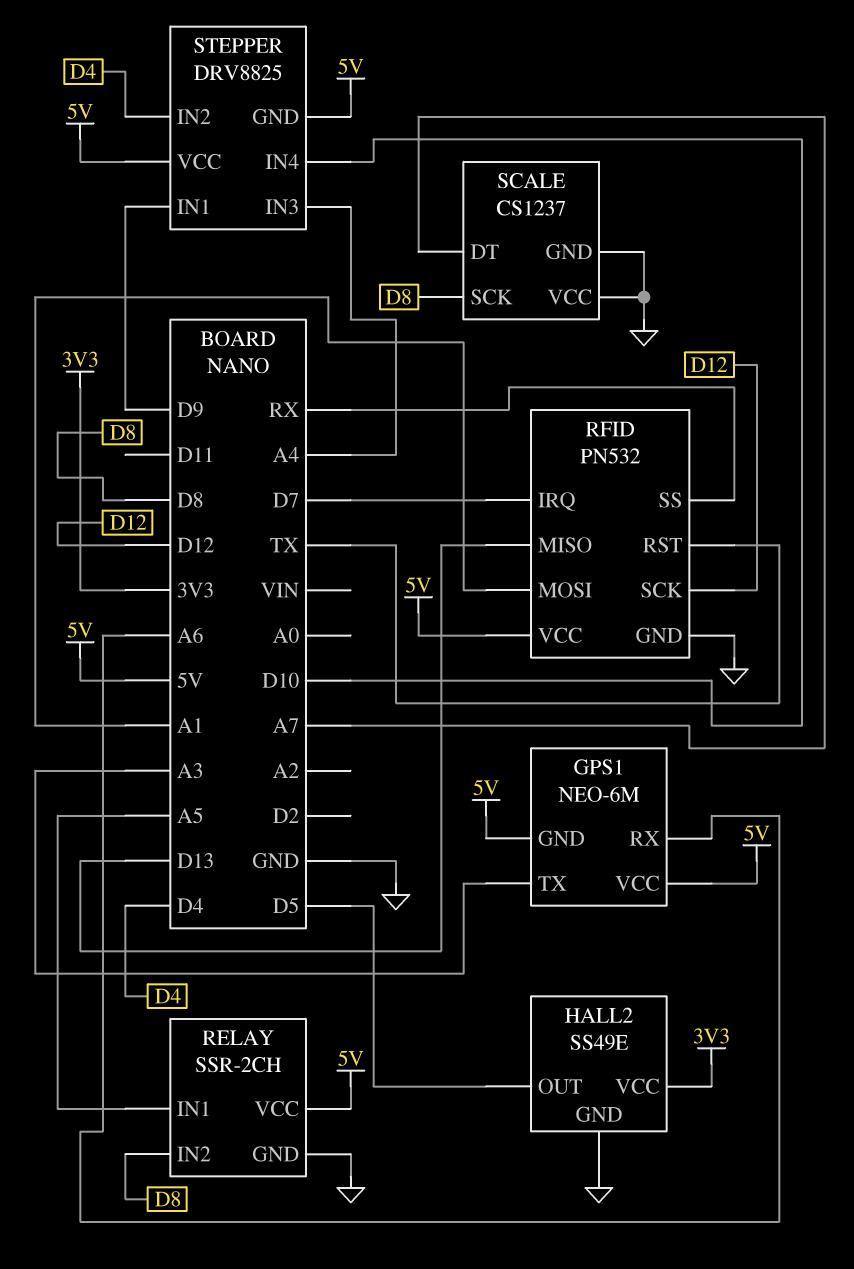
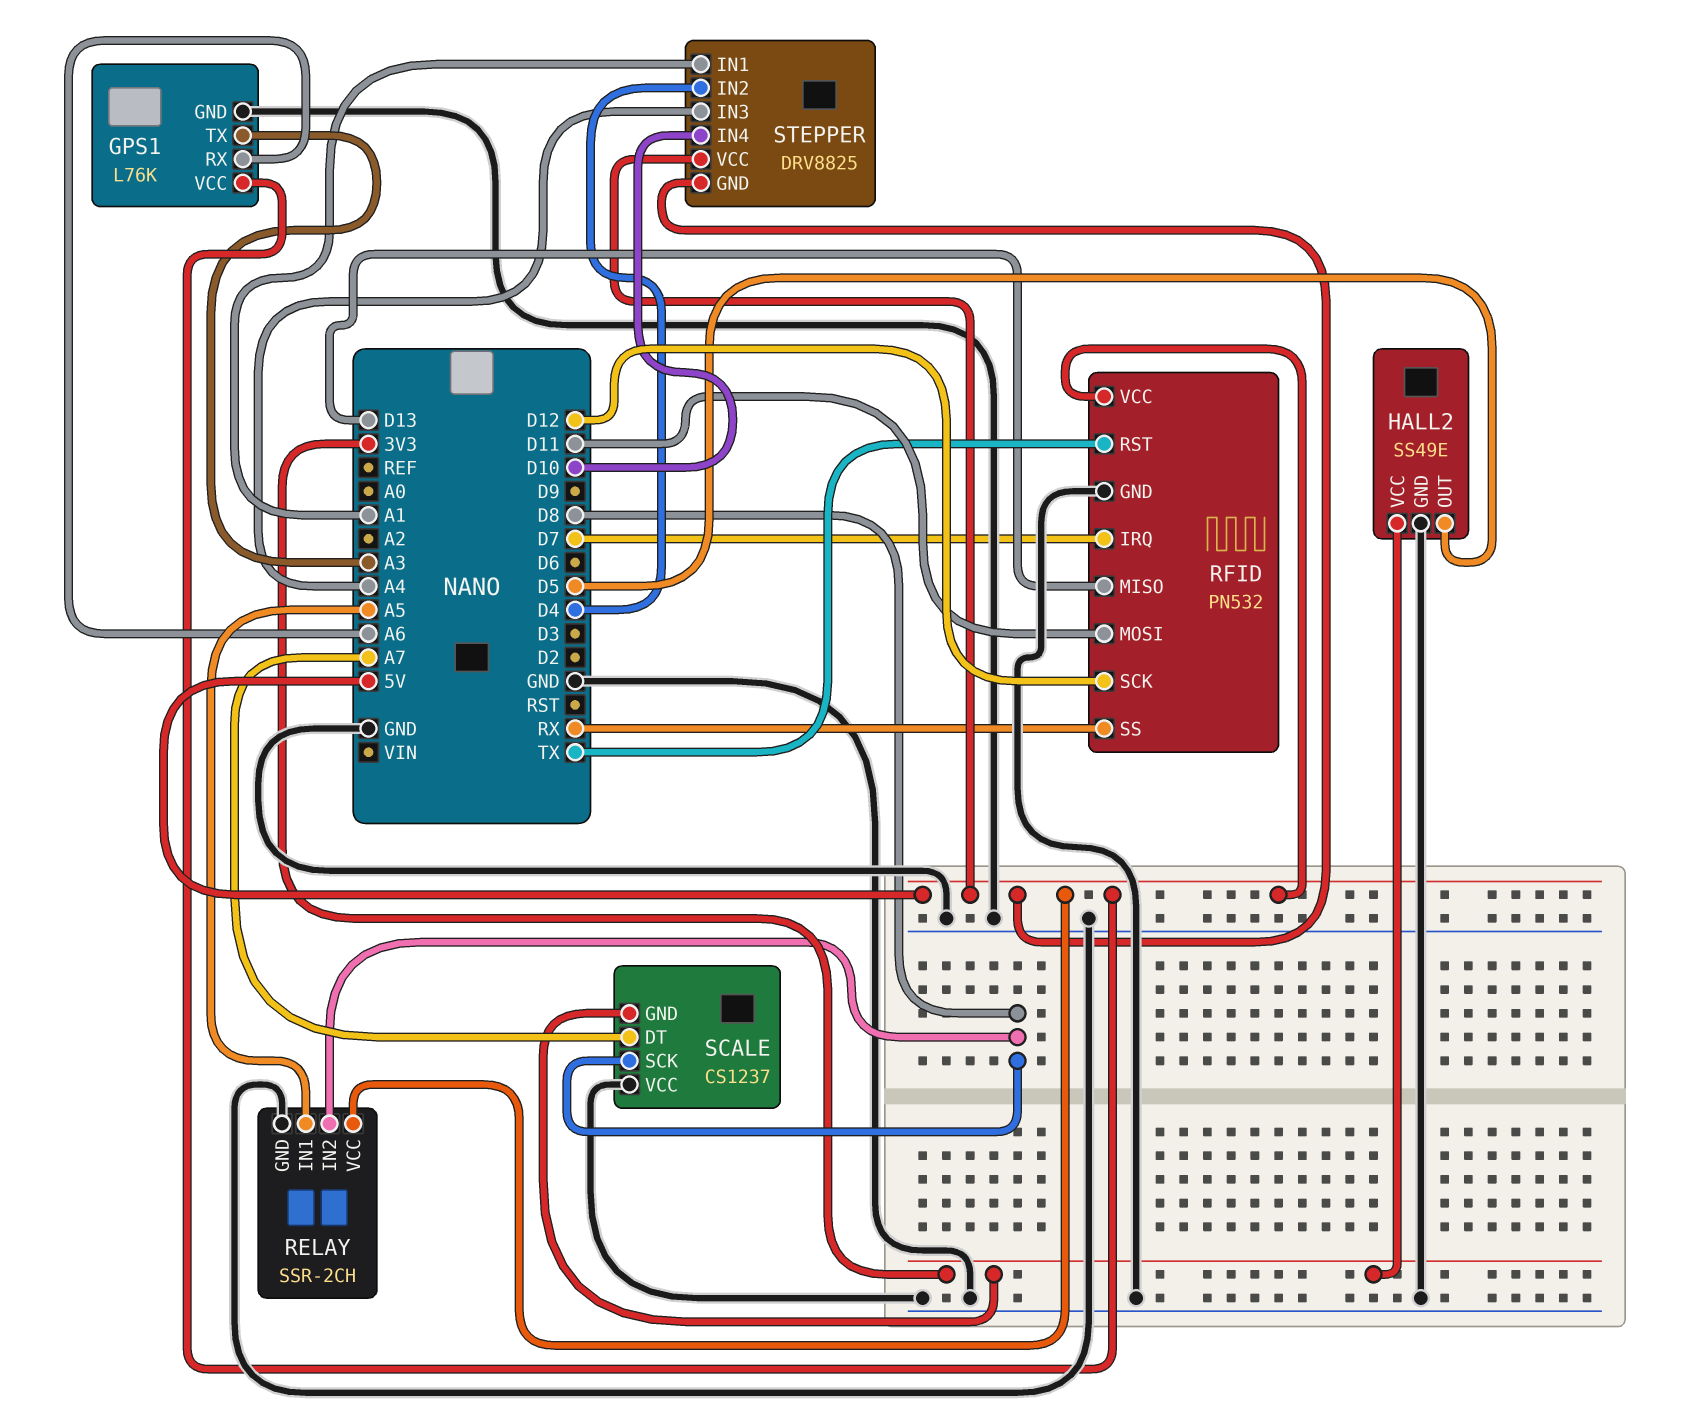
GPS1: NEO-6M -> L76K
GPS1 pin GND: 5V -> GND
RFID pin MOSI: A1 -> D11
SCALE pin GND: GND -> 3V3
STEPPER pin IN1: D9 -> A1

